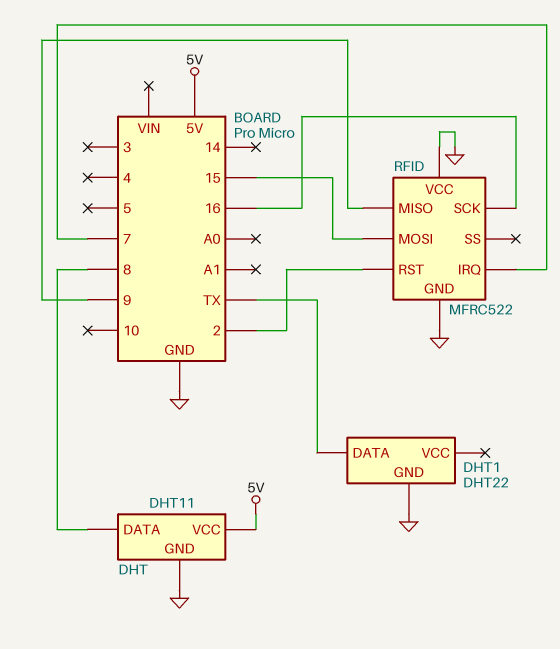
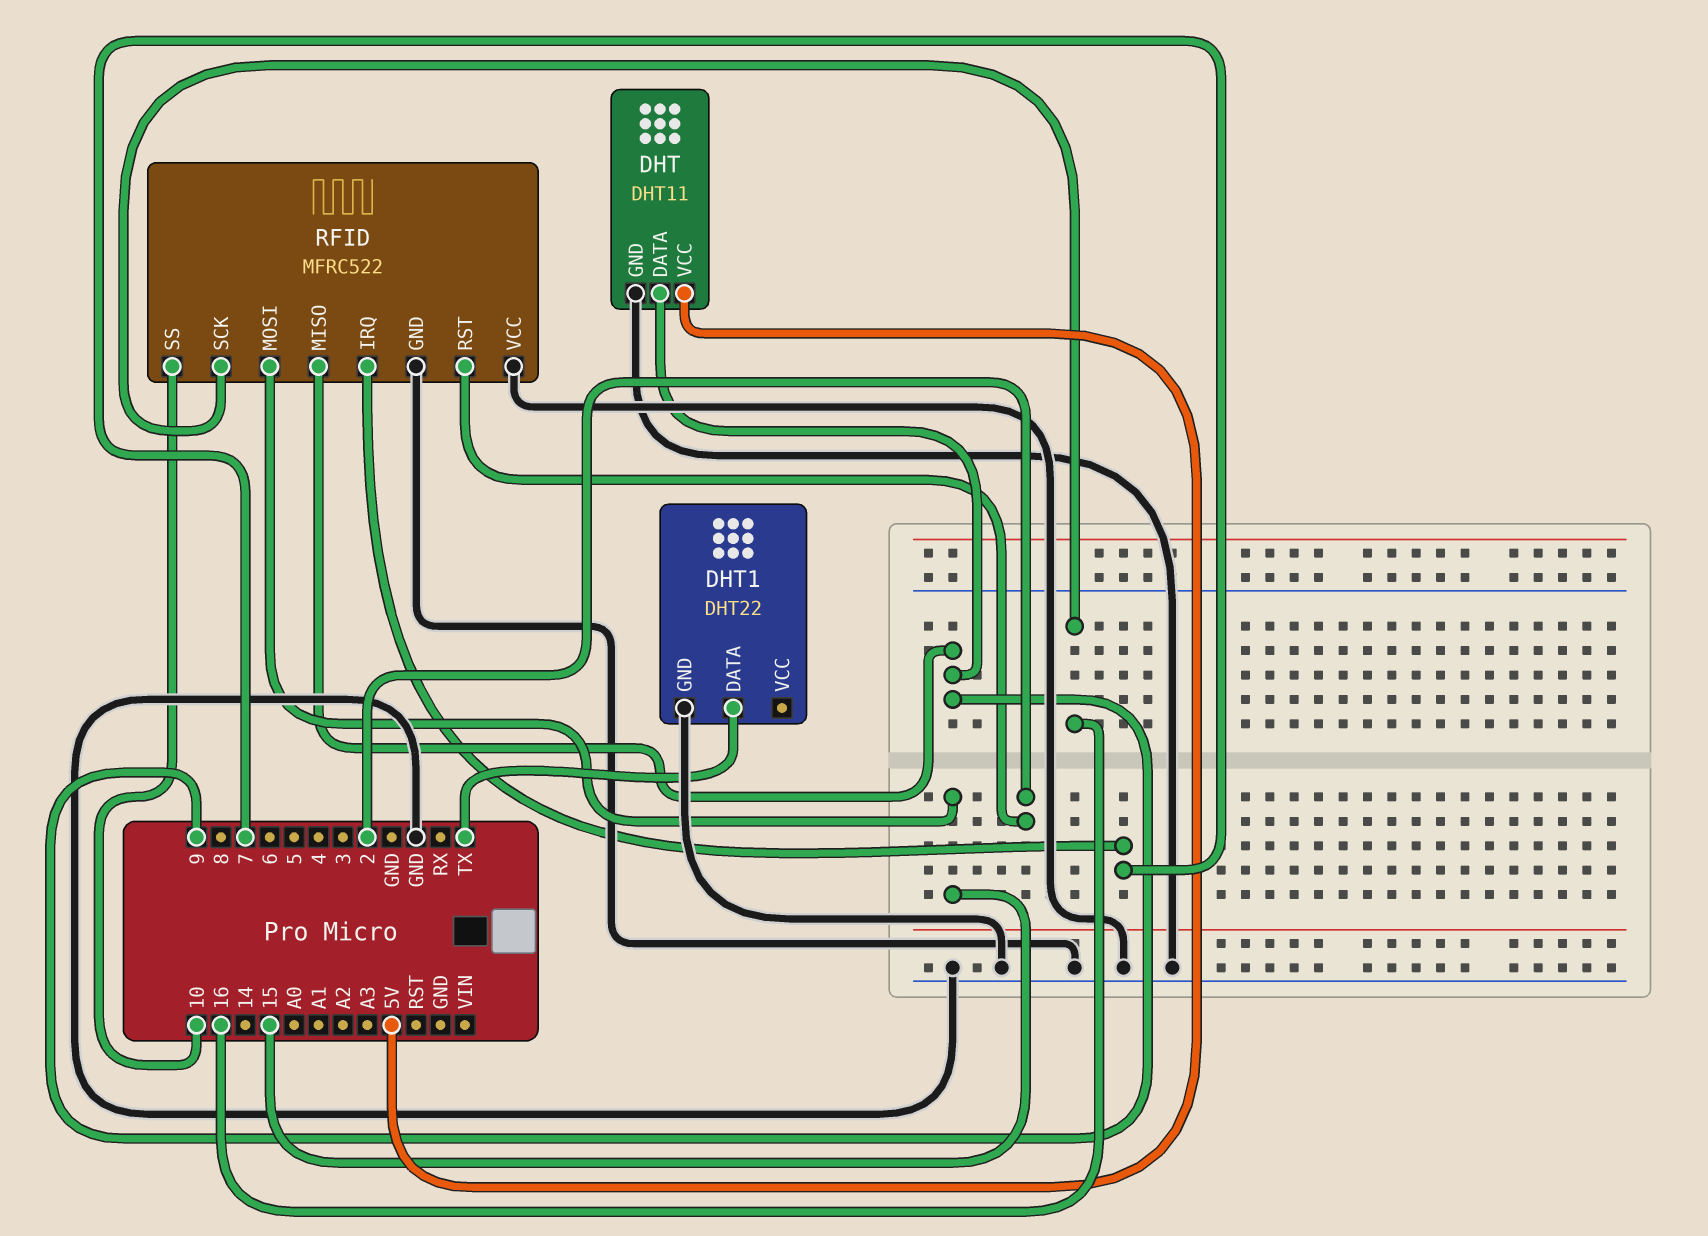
DHT pin DATA: 8 -> 9
RFID pin SS: none -> 10

